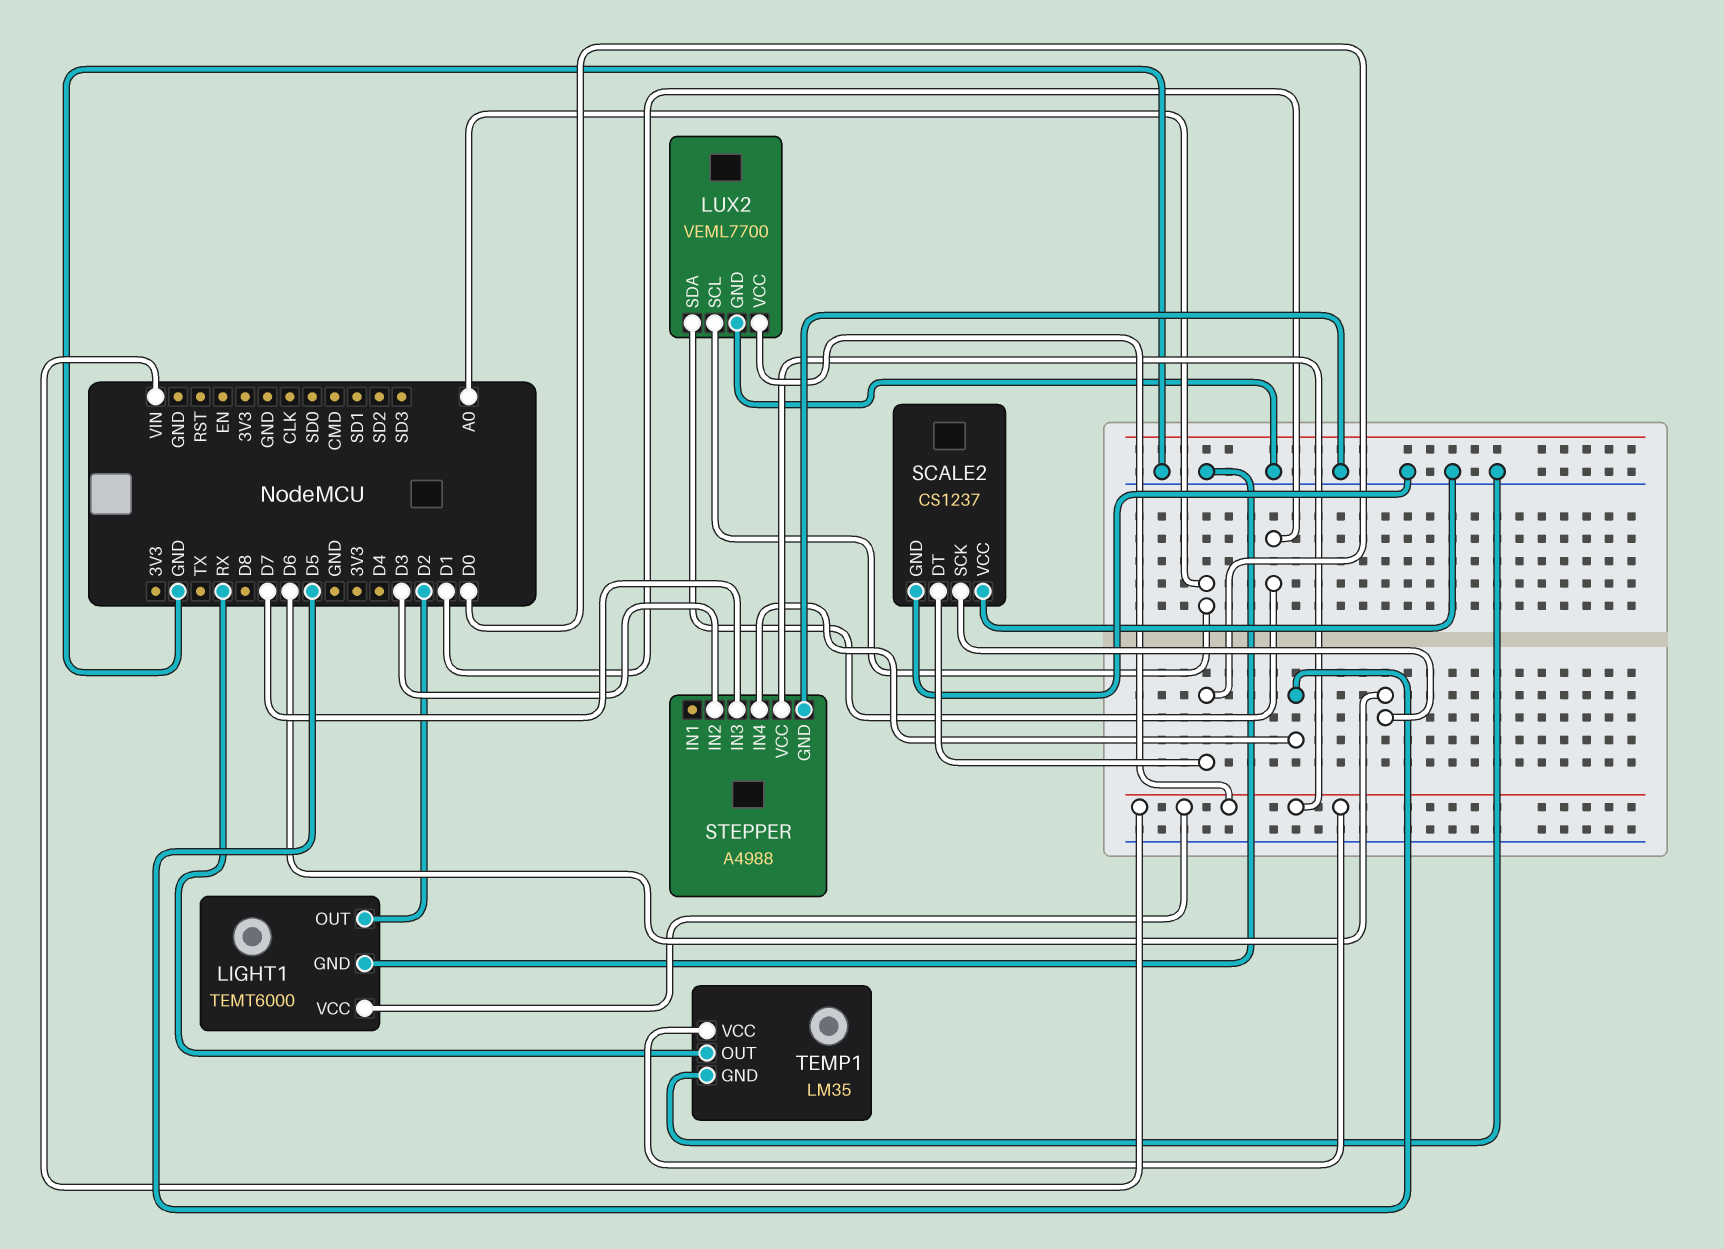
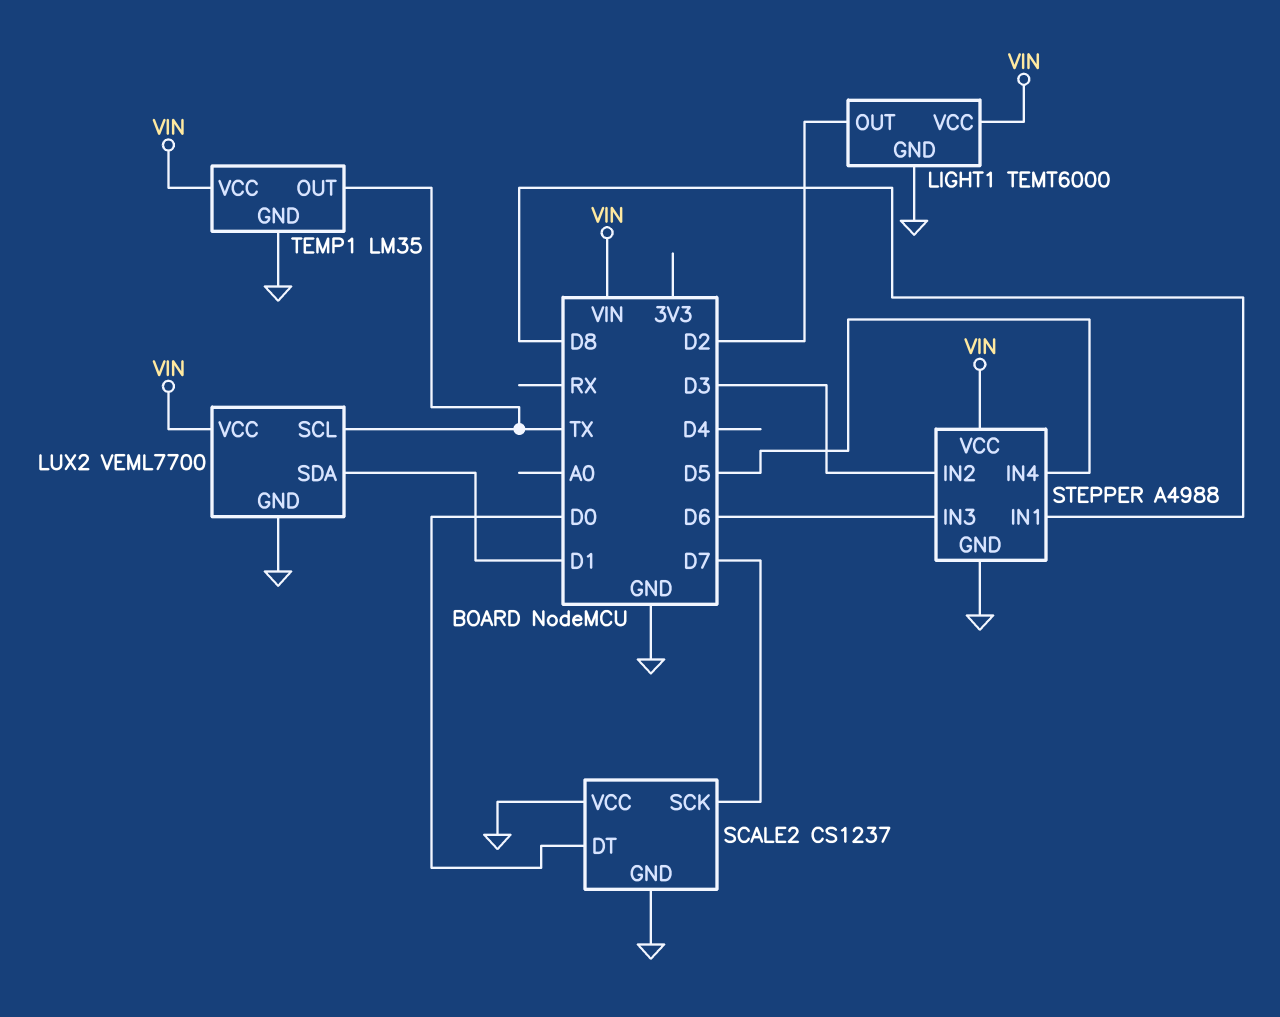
LUX2 pin SCL: A0 -> TX
SCALE2 pin SCK: D6 -> D7
STEPPER pin IN1: none -> D8
STEPPER pin IN3: D7 -> D6
TEMP1 pin OUT: RX -> TX

